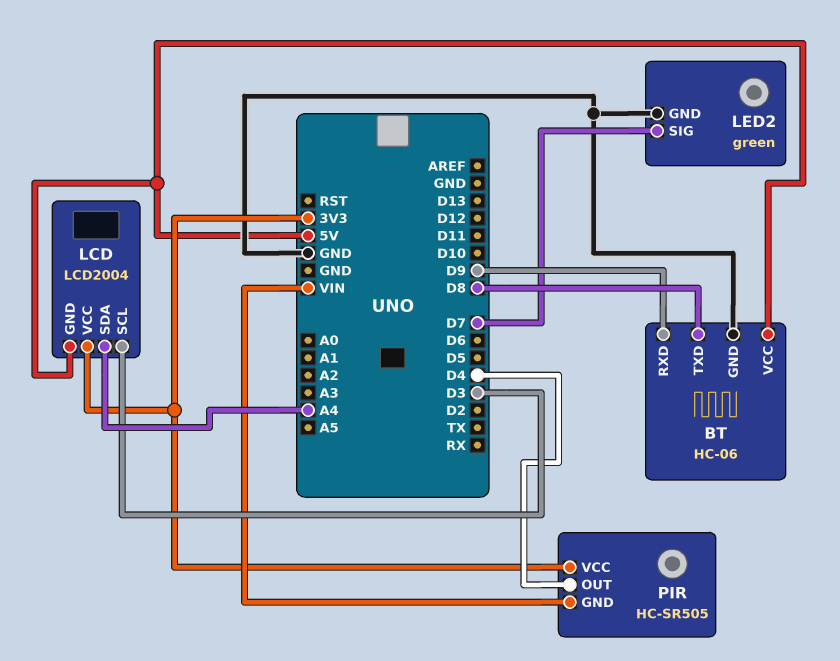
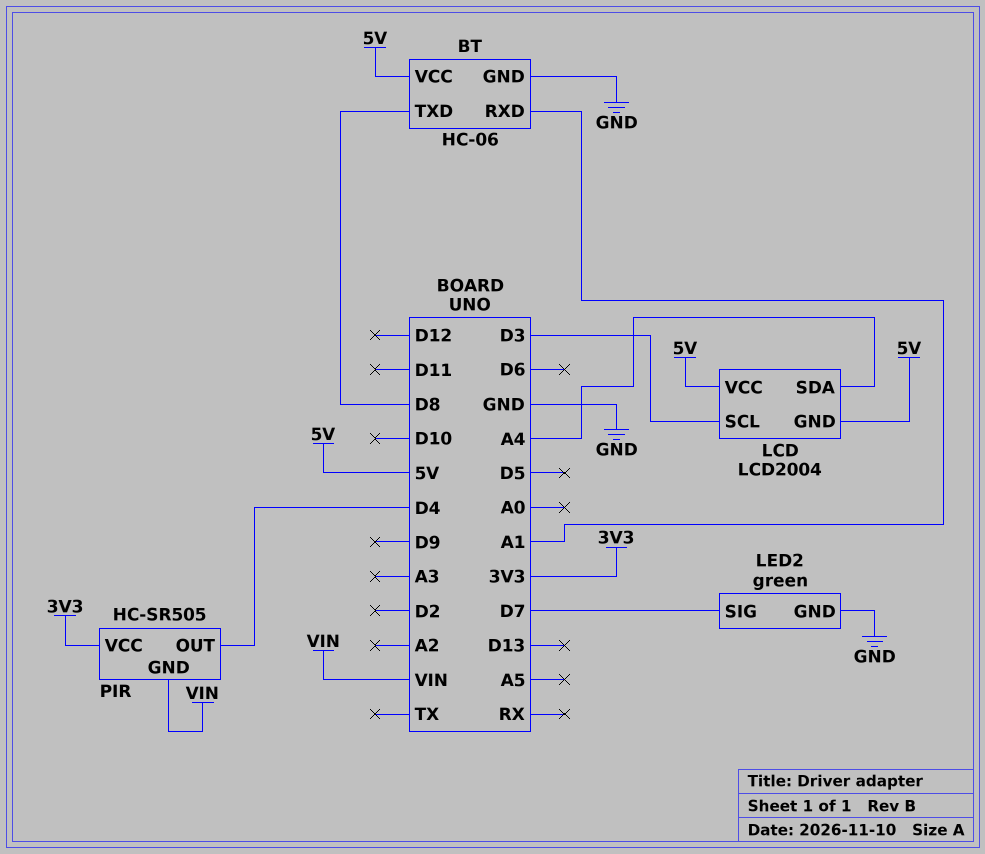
BT pin RXD: D9 -> A1
LCD pin VCC: 3V3 -> 5V

